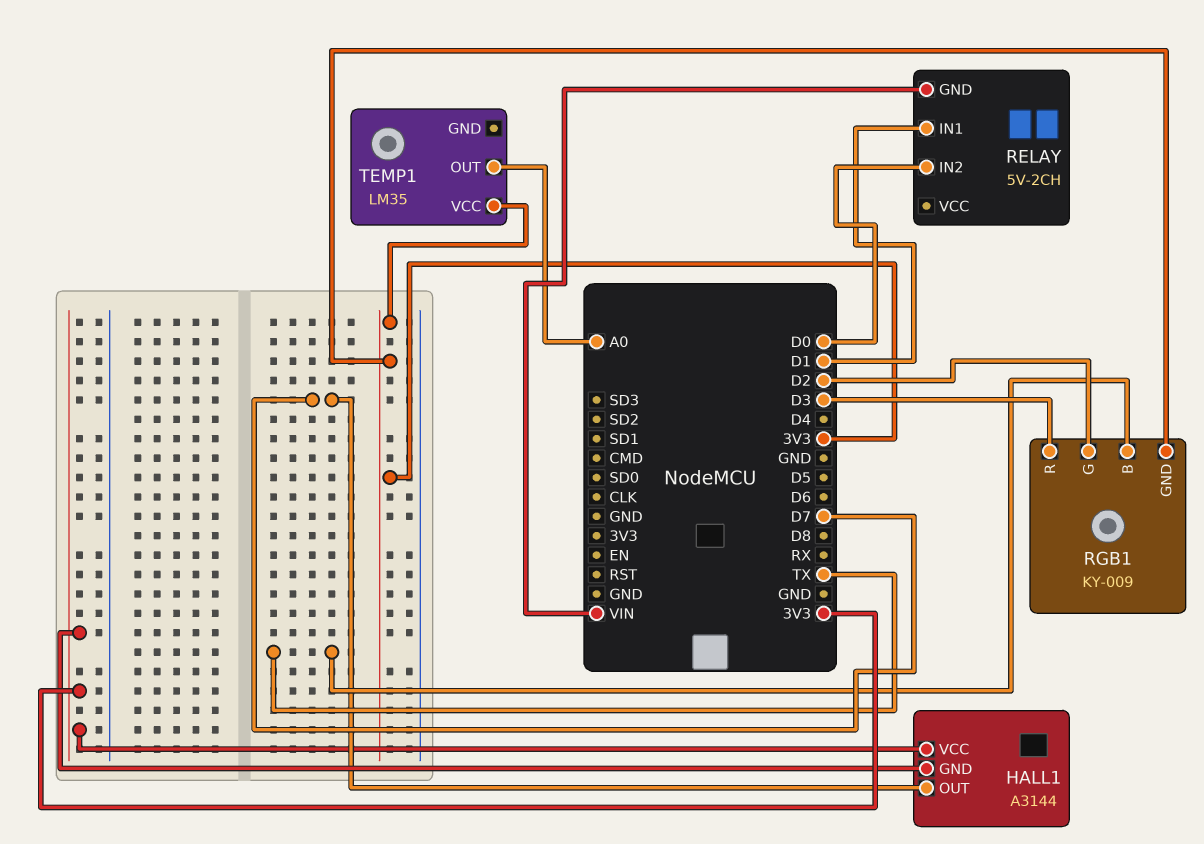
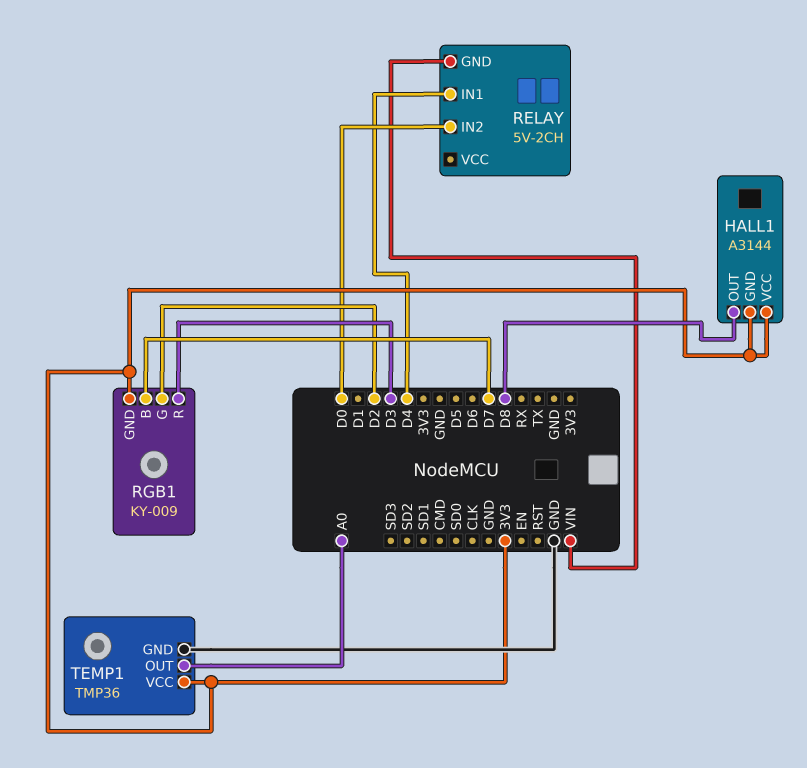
HALL1 pin OUT: D7 -> D8
RELAY pin IN1: D1 -> D4
RGB1 pin B: TX -> D7
TEMP1: LM35 -> TMP36
TEMP1 pin GND: none -> GND

